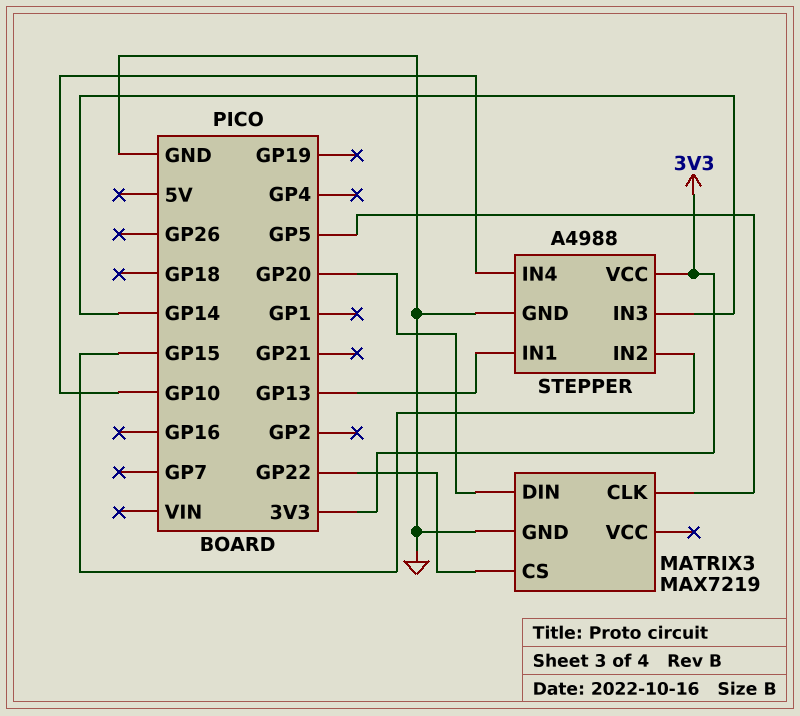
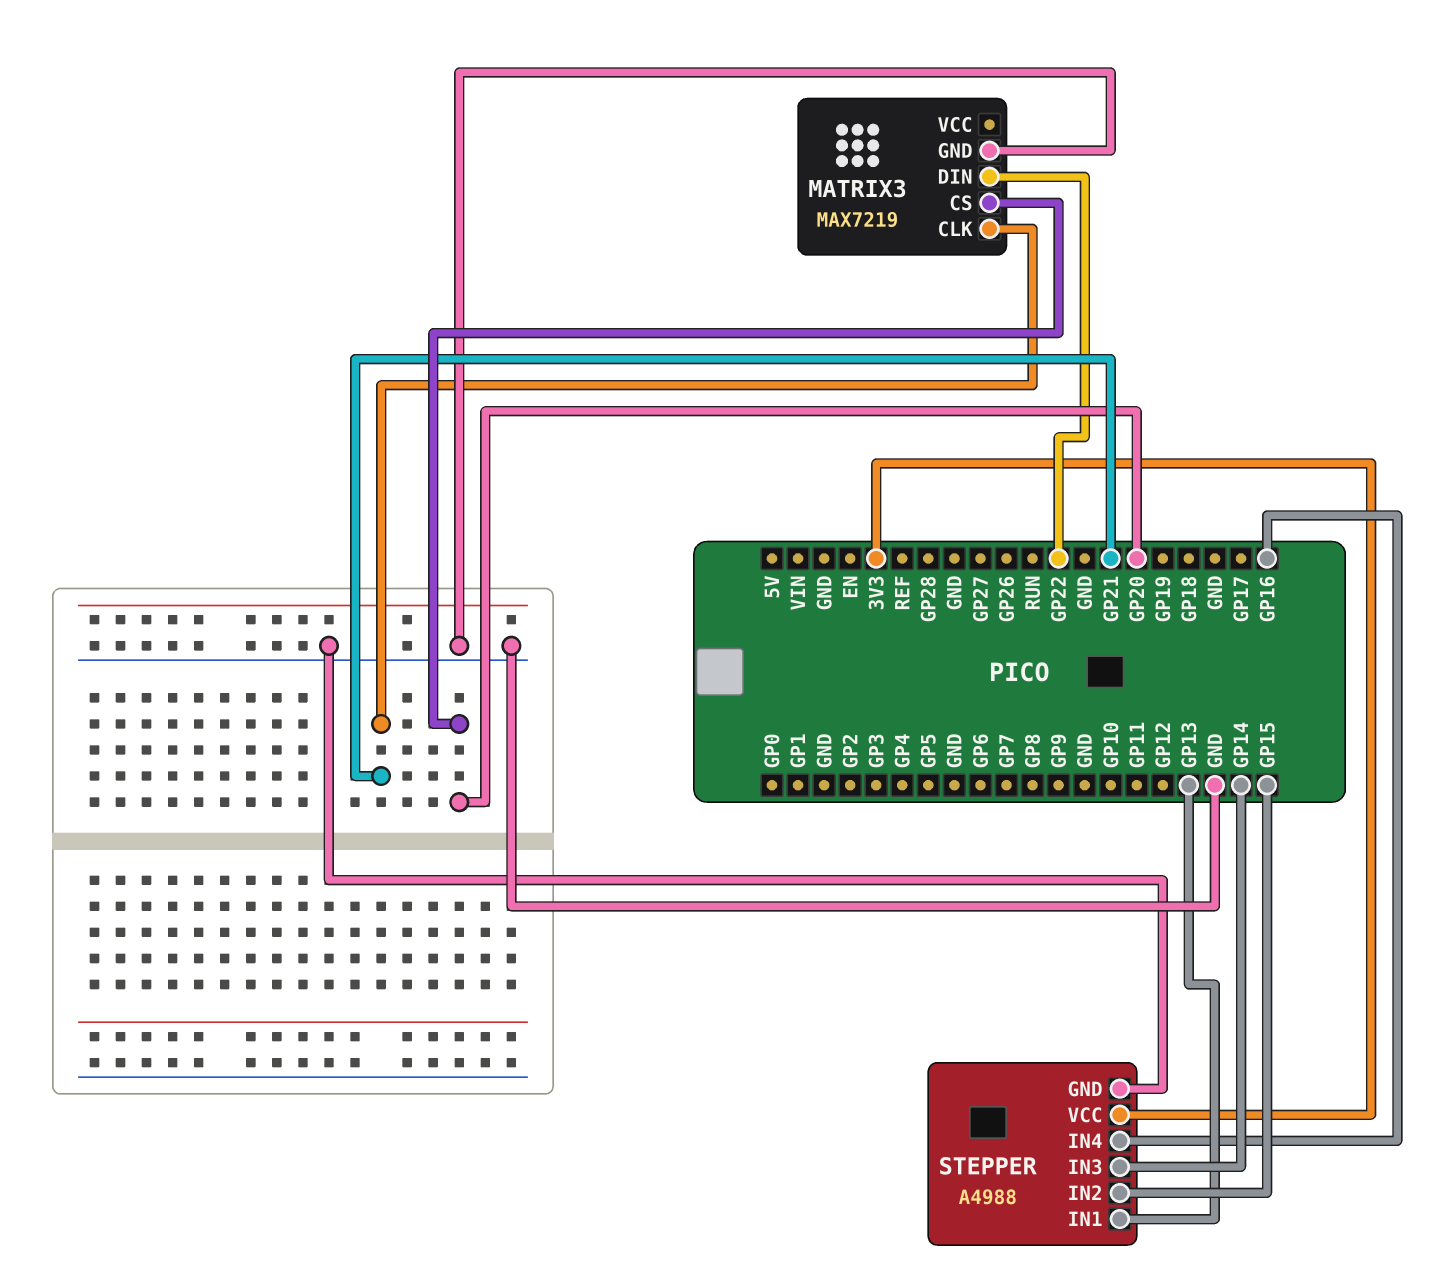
MATRIX3 pin CLK: GP5 -> GP21
MATRIX3 pin CS: GP22 -> GP20
MATRIX3 pin DIN: GP20 -> GP22
STEPPER pin IN4: GP10 -> GP16

